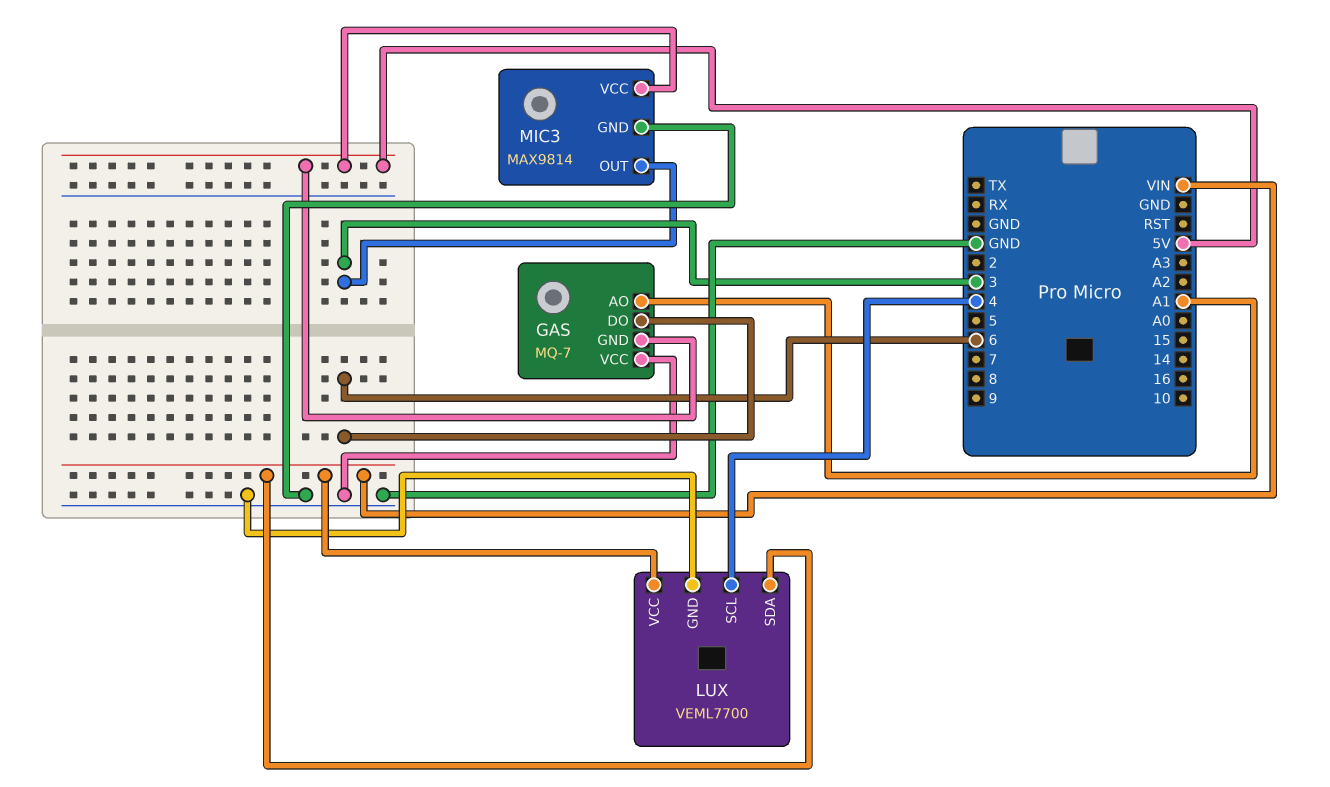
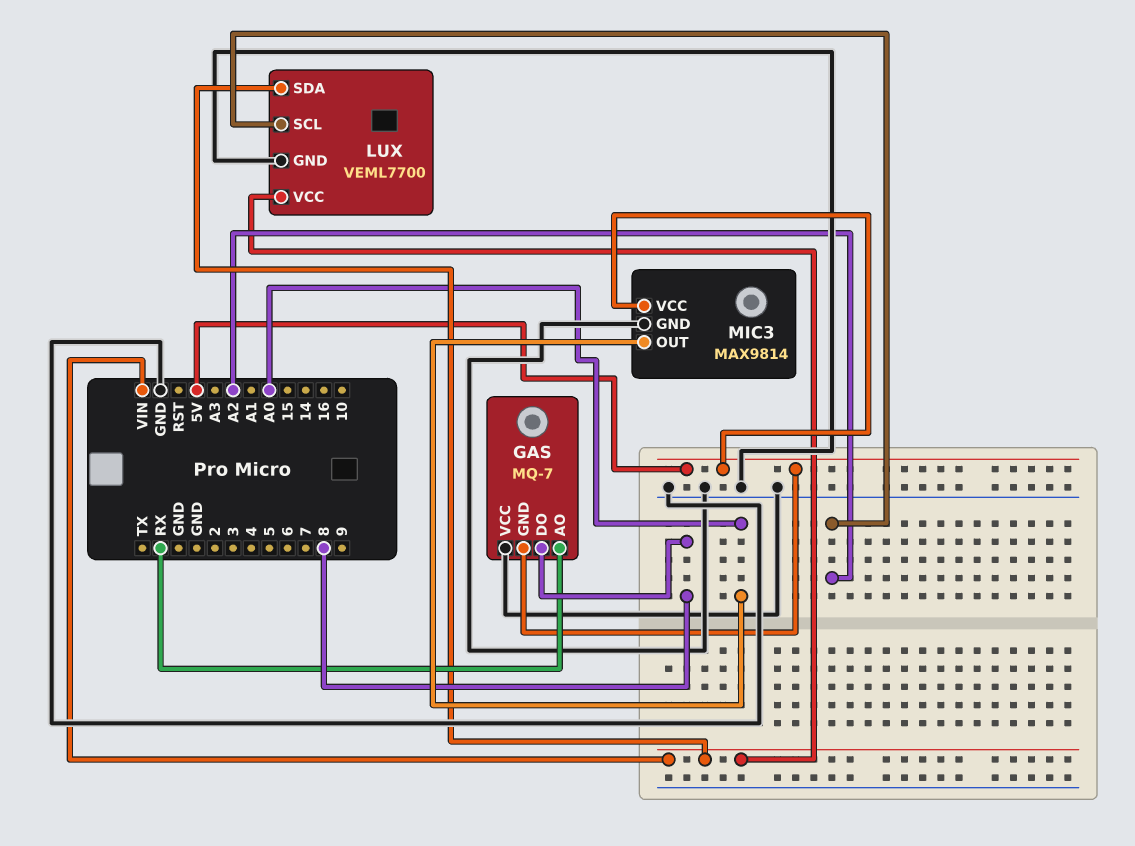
GAS pin AO: A1 -> RX
GAS pin DO: 6 -> 8
LUX pin SCL: 4 -> A2
MIC3 pin OUT: 3 -> A0

